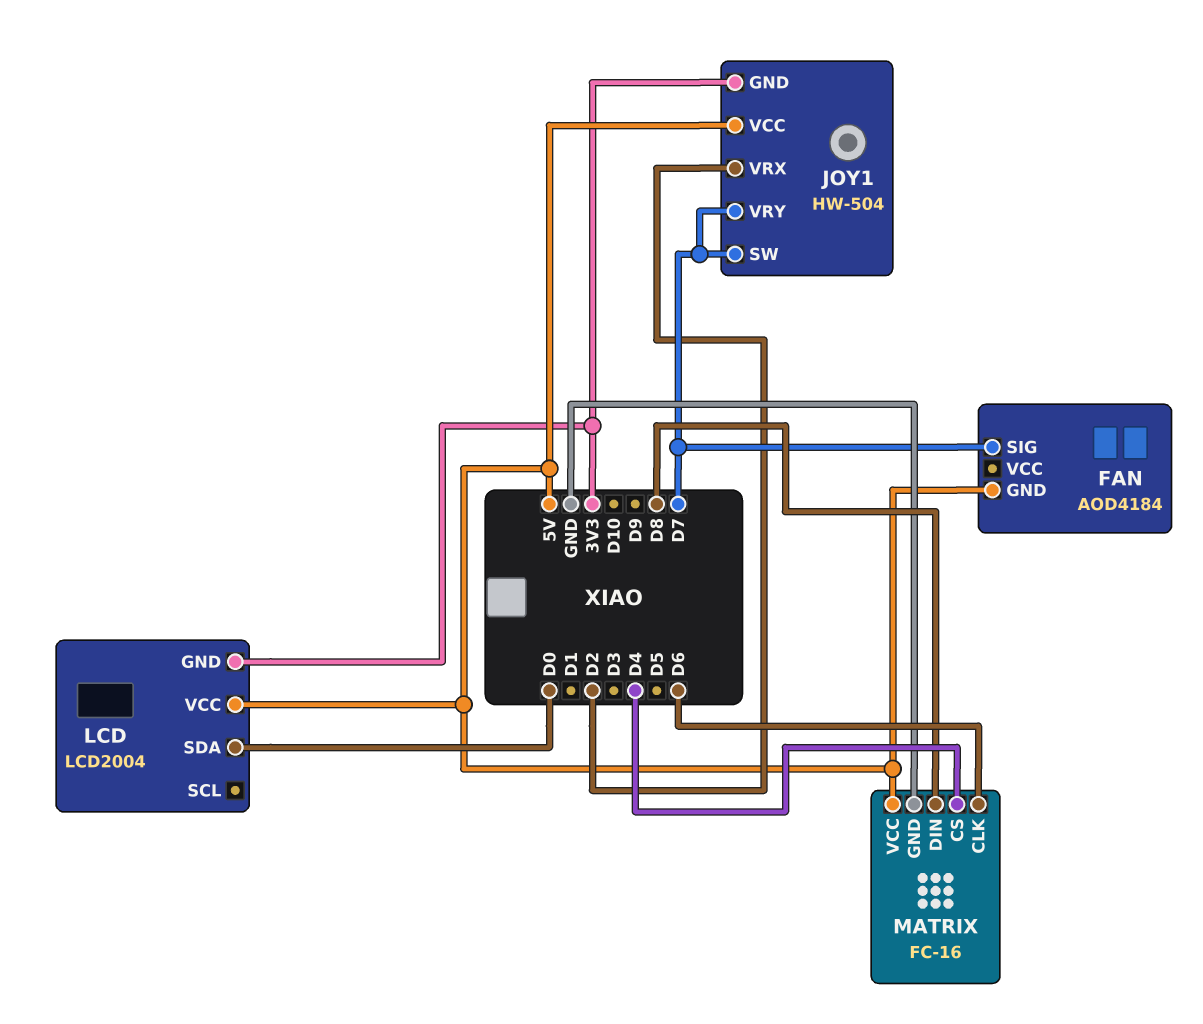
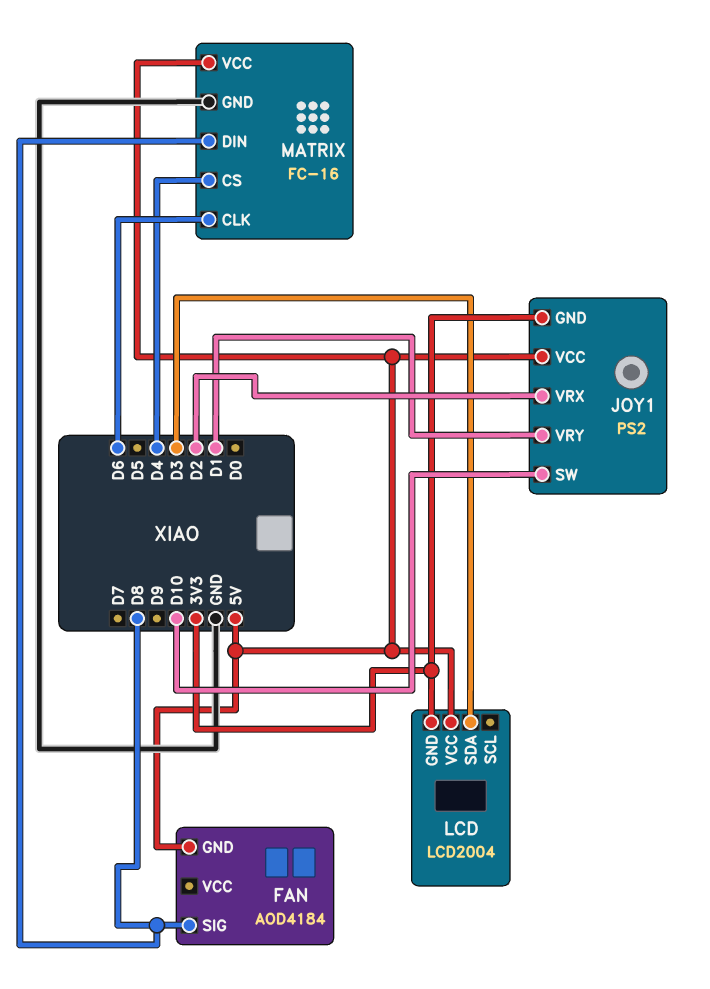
FAN pin SIG: D7 -> D8
JOY1: HW-504 -> PS2
JOY1 pin SW: D7 -> D10
JOY1 pin VRY: D7 -> D1
LCD pin SDA: D0 -> D3

